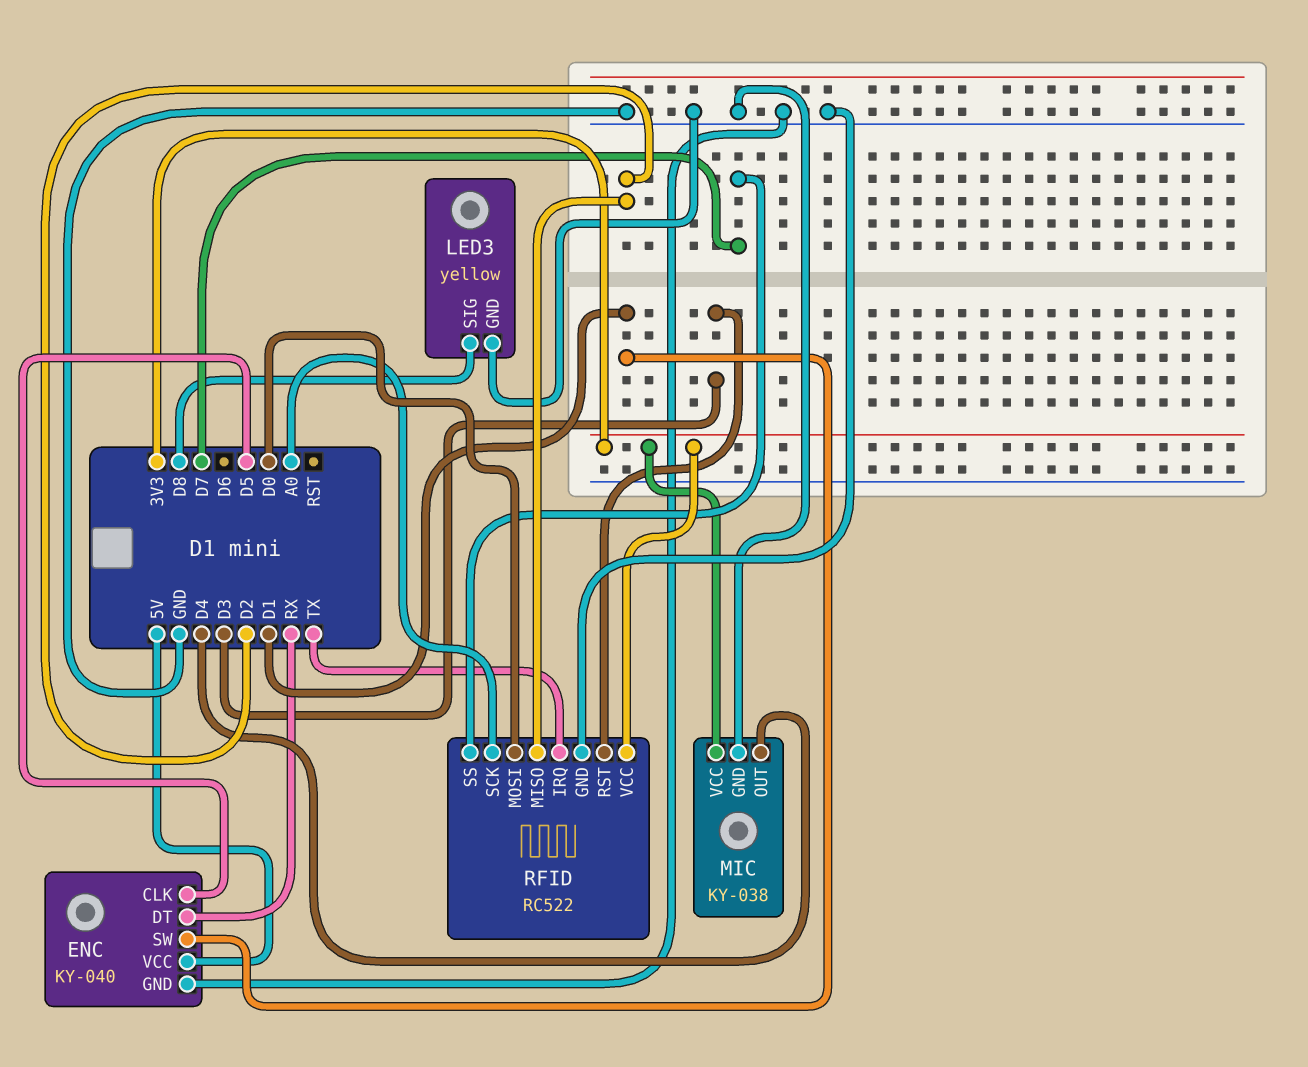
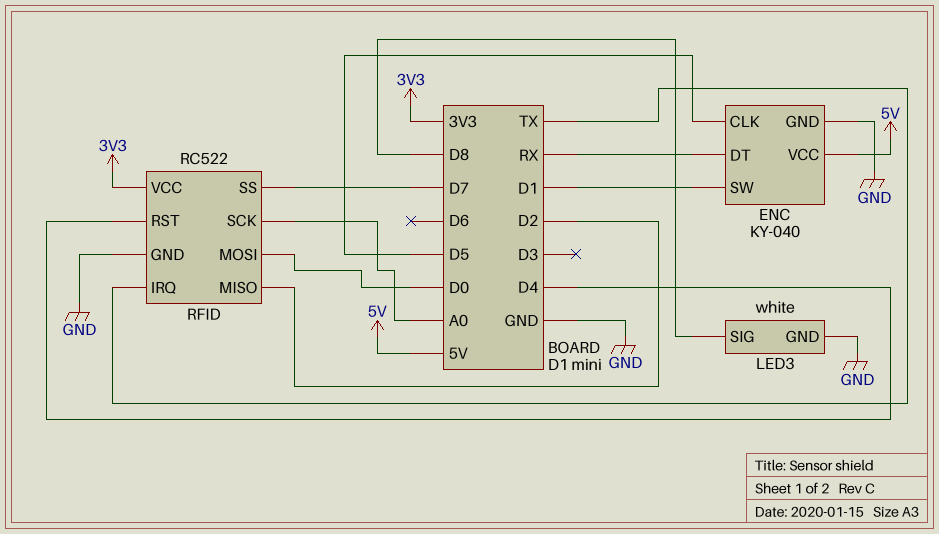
LED3: yellow -> white
MIC: KY-038 -> none
MIC pin GND: GND -> none
MIC pin OUT: D4 -> none
MIC pin VCC: 3V3 -> none
RFID pin RST: D3 -> D4

